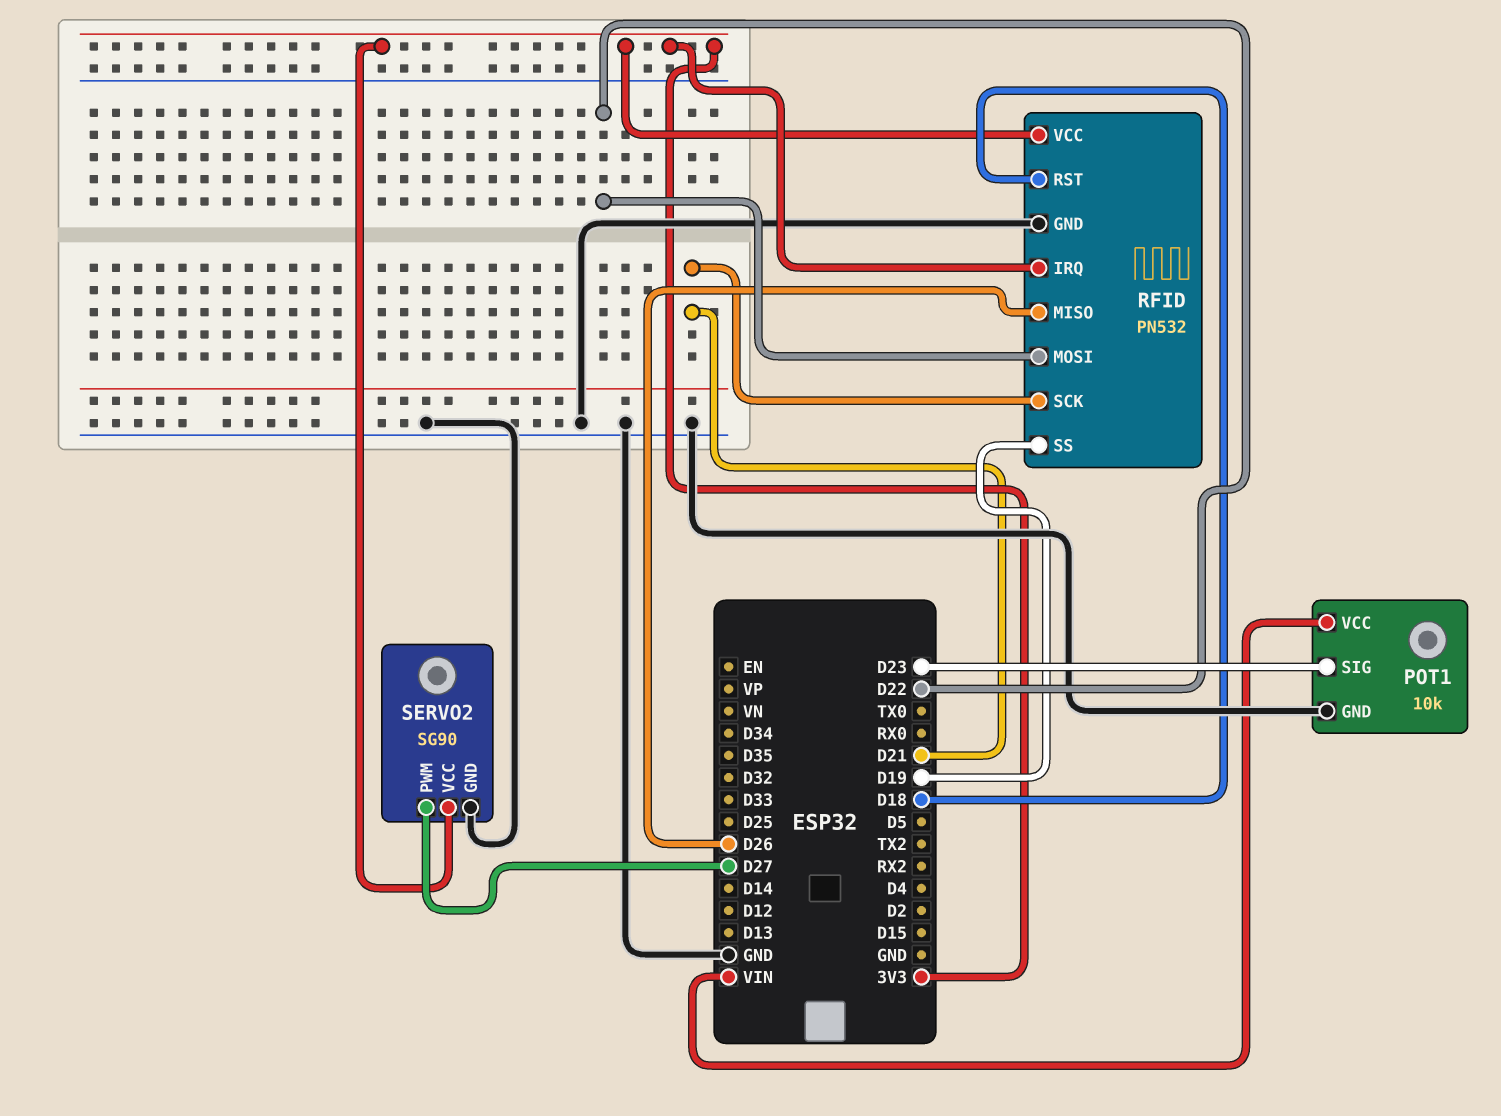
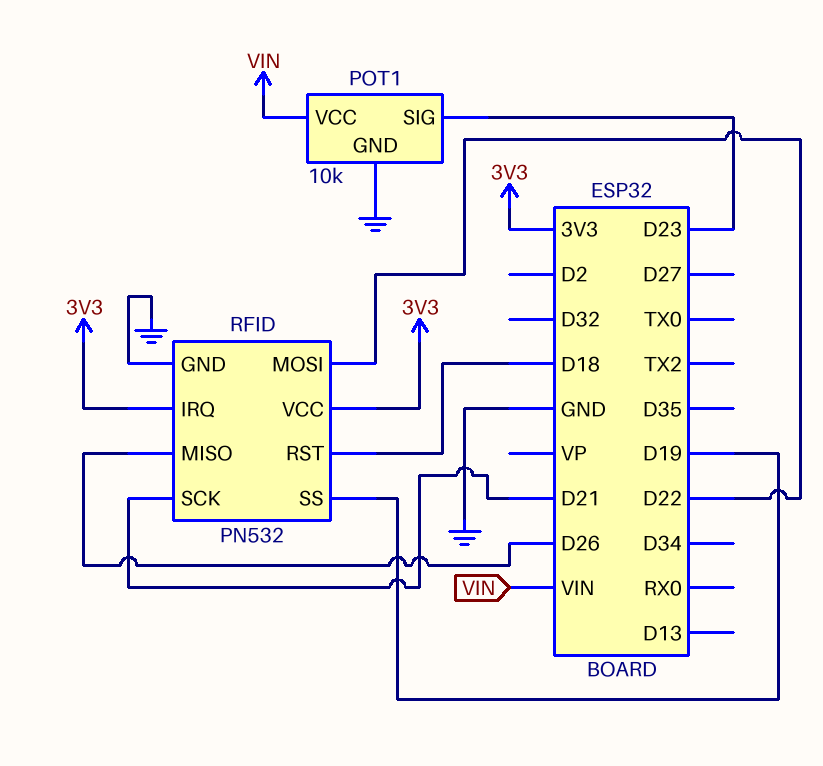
SERVO2: SG90 -> none
SERVO2 pin GND: GND -> none
SERVO2 pin PWM: D27 -> none
SERVO2 pin VCC: 3V3 -> none

